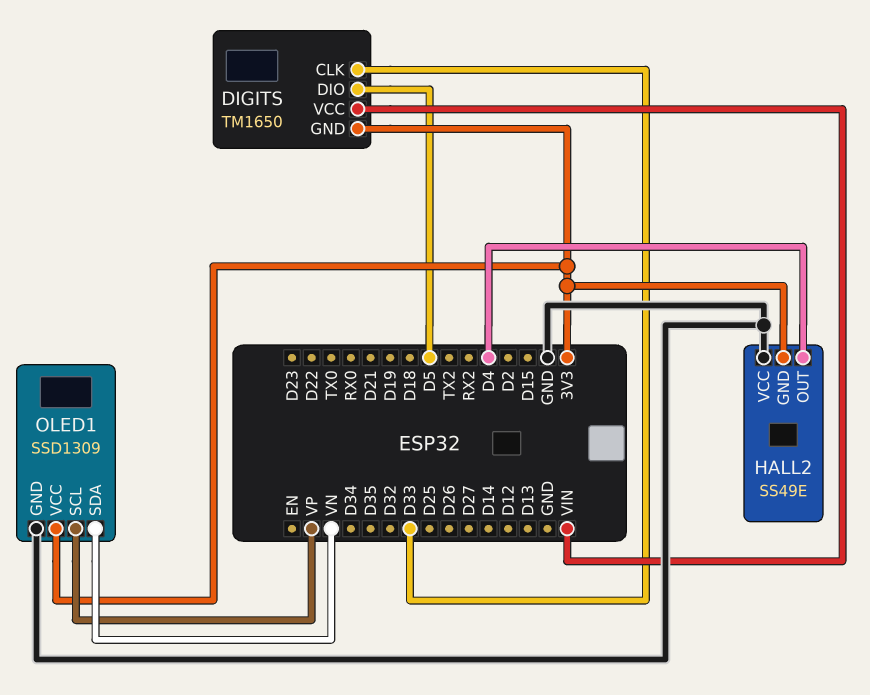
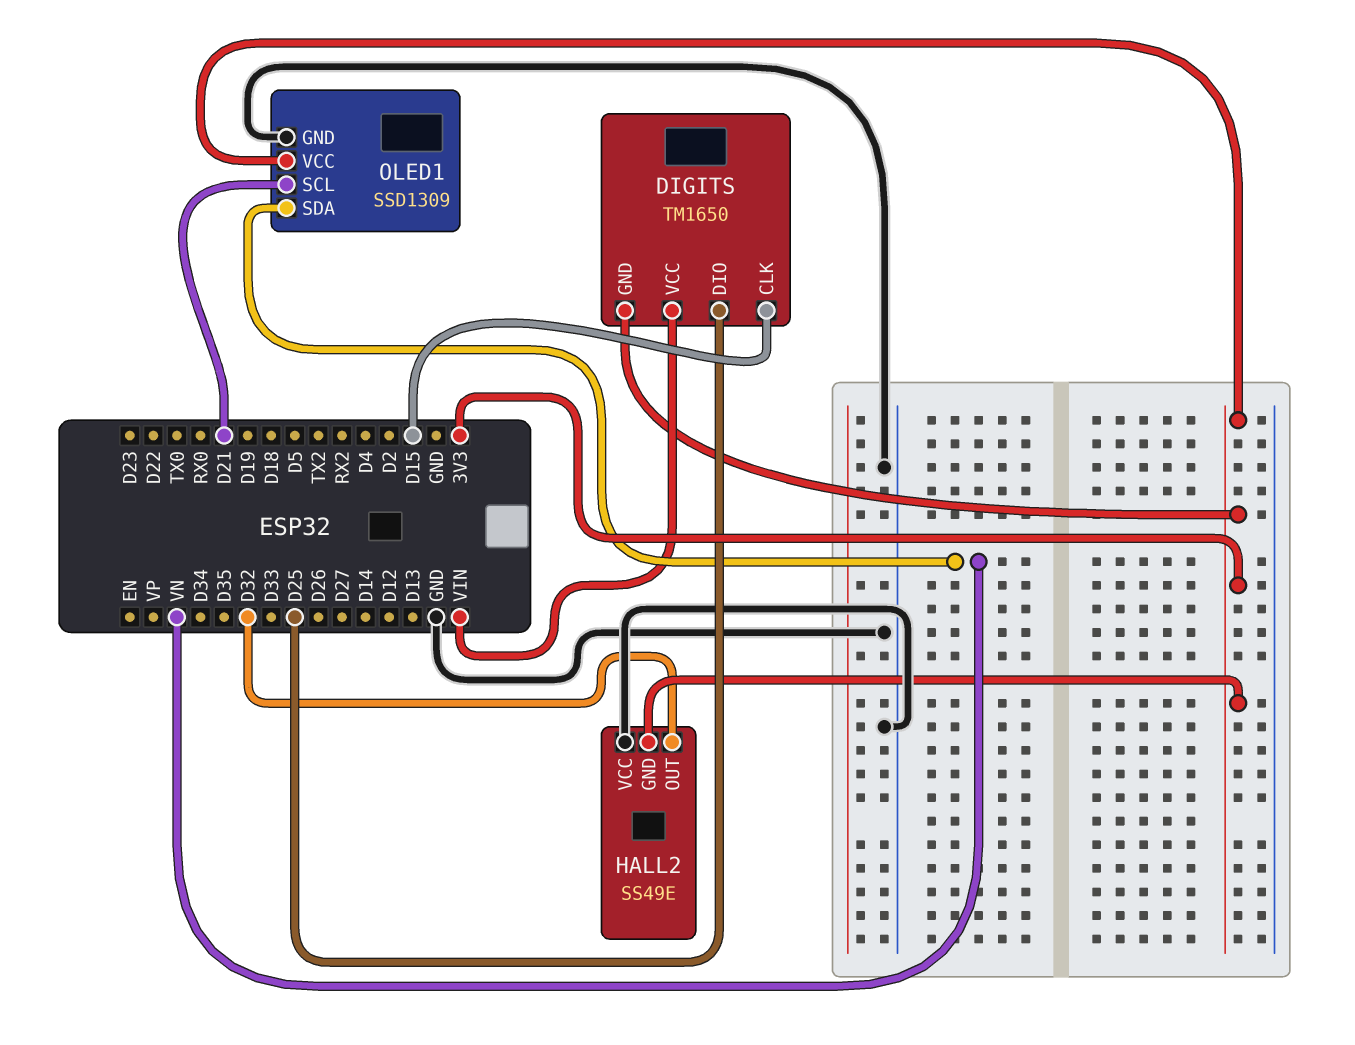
DIGITS pin CLK: D33 -> D15
DIGITS pin DIO: D5 -> D25
HALL2 pin OUT: D4 -> D32
OLED1 pin SCL: VP -> D21

